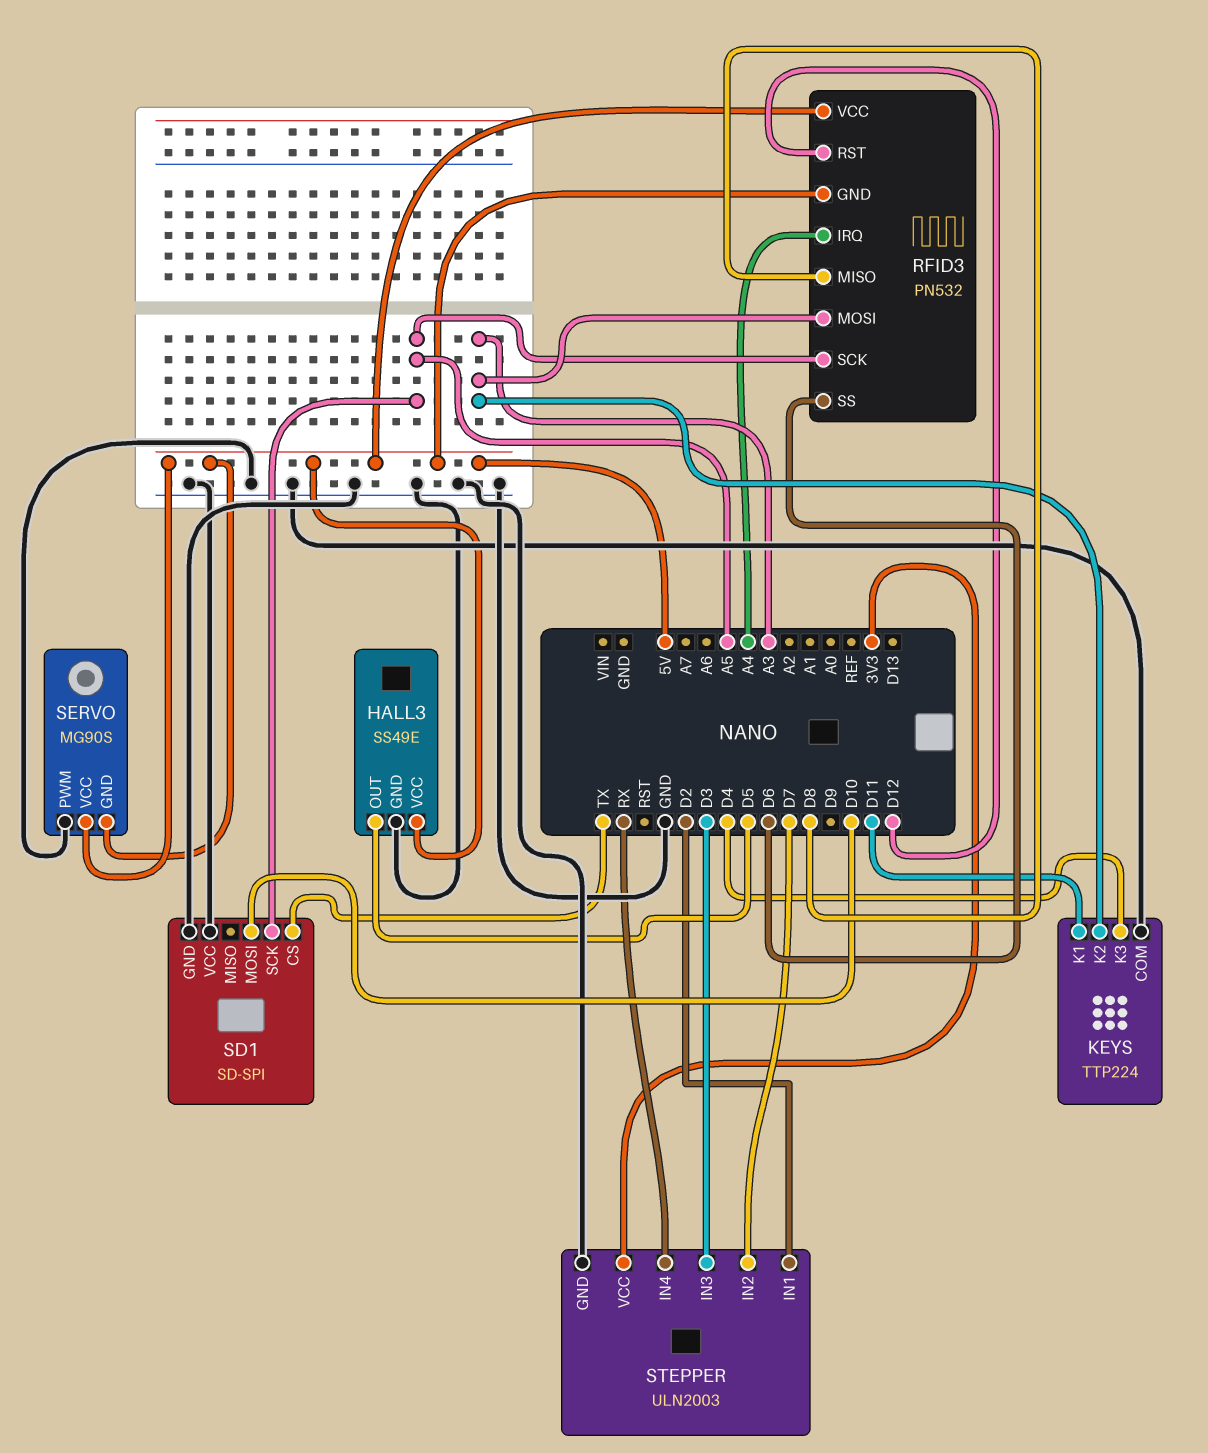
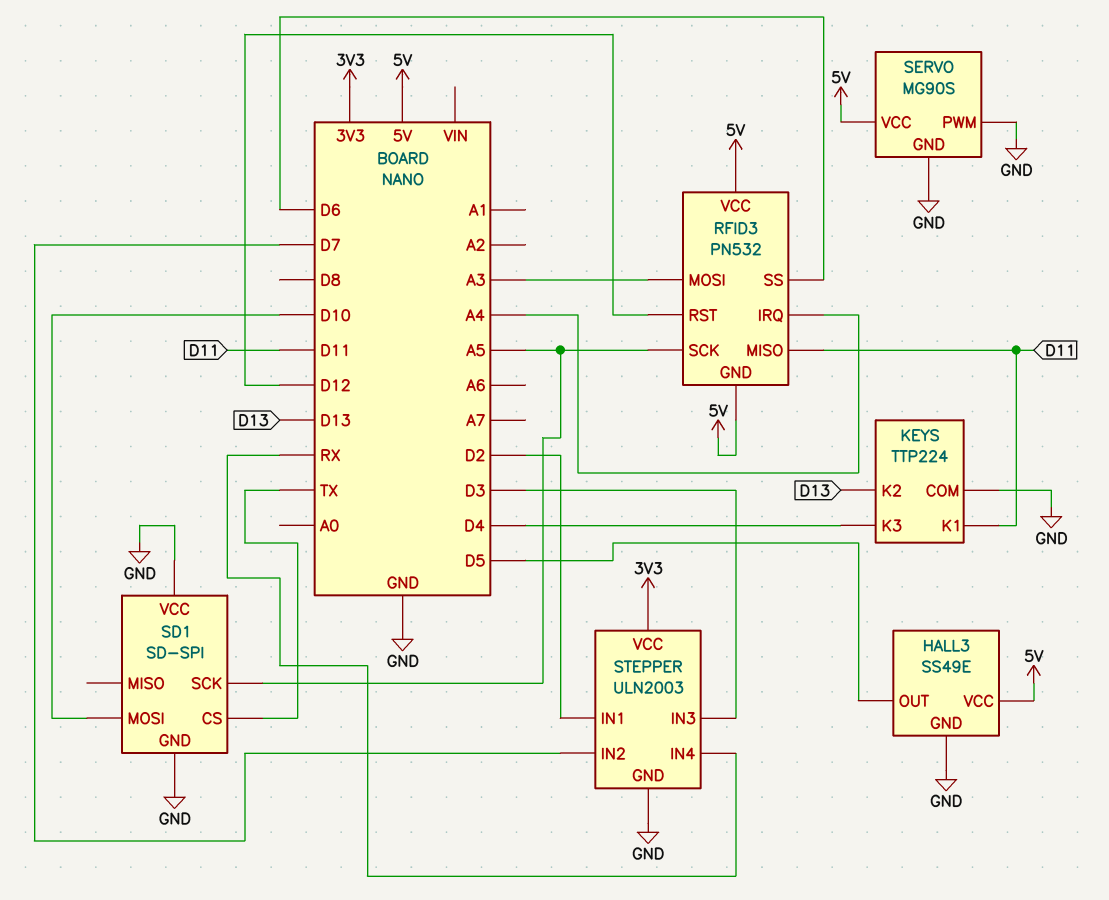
KEYS pin K2: A3 -> D13
RFID3 pin MISO: D8 -> D11
SERVO pin GND: 5V -> GND

